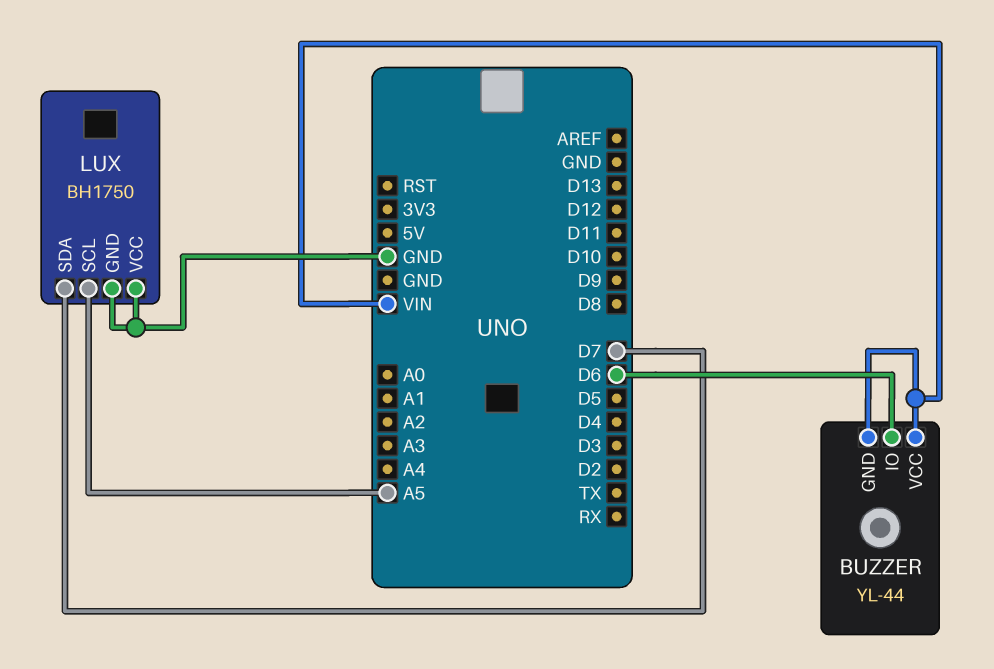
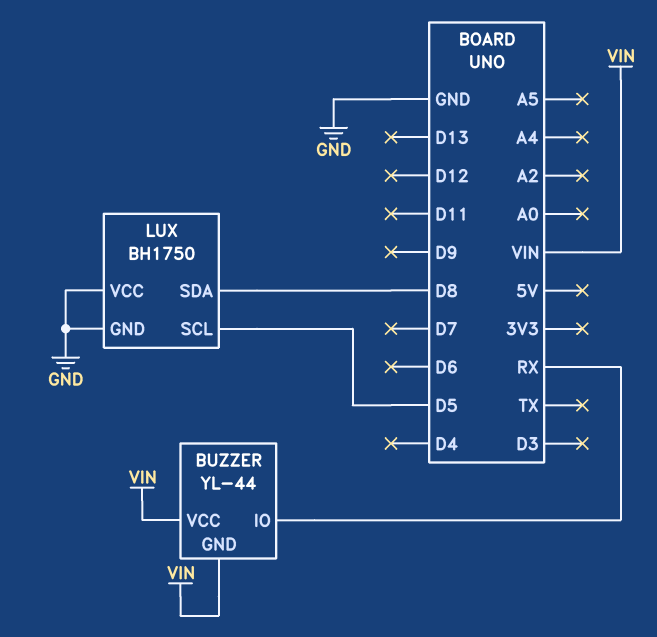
BUZZER pin IO: D6 -> RX
LUX pin SCL: A5 -> D5
LUX pin SDA: D7 -> D8

